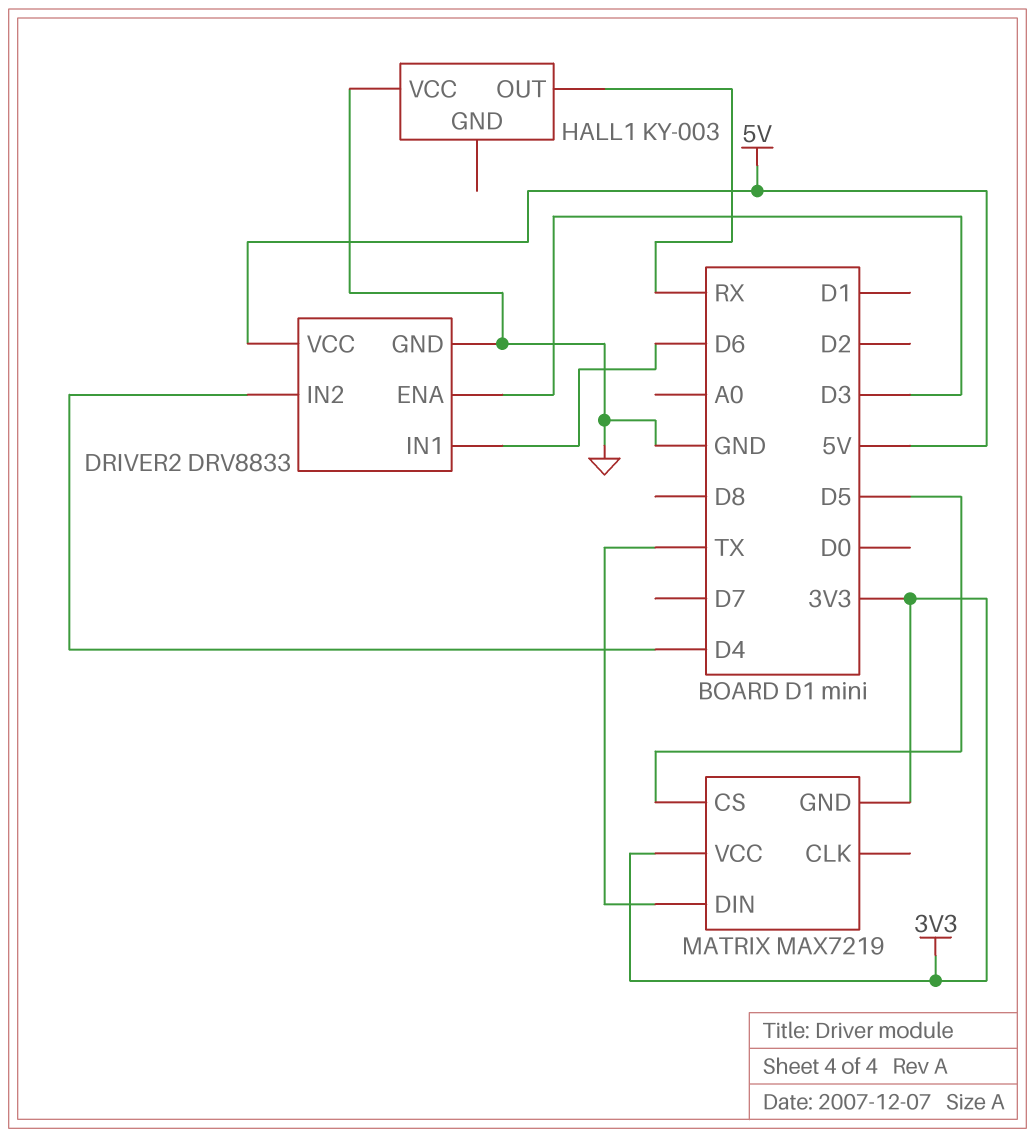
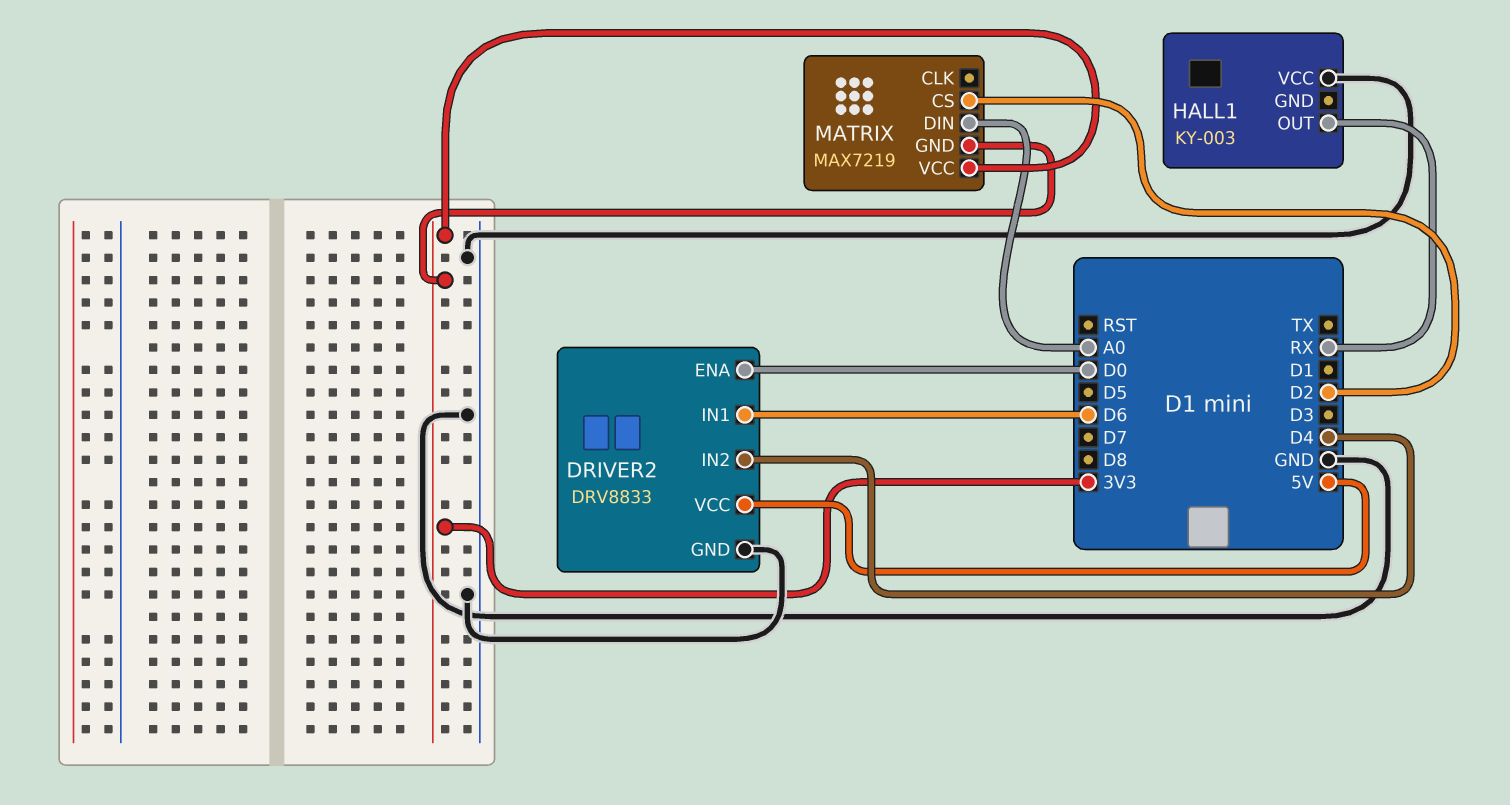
DRIVER2 pin ENA: D3 -> D0
MATRIX pin CS: D5 -> D2
MATRIX pin DIN: TX -> A0

